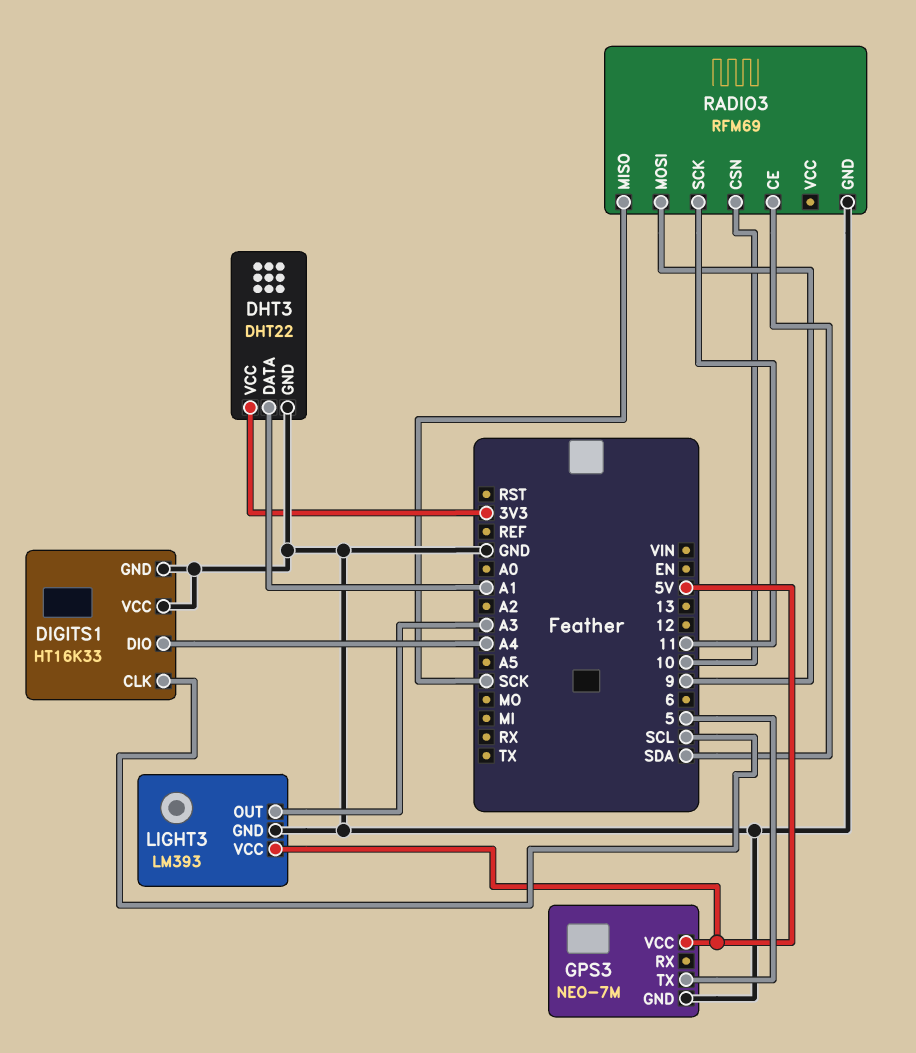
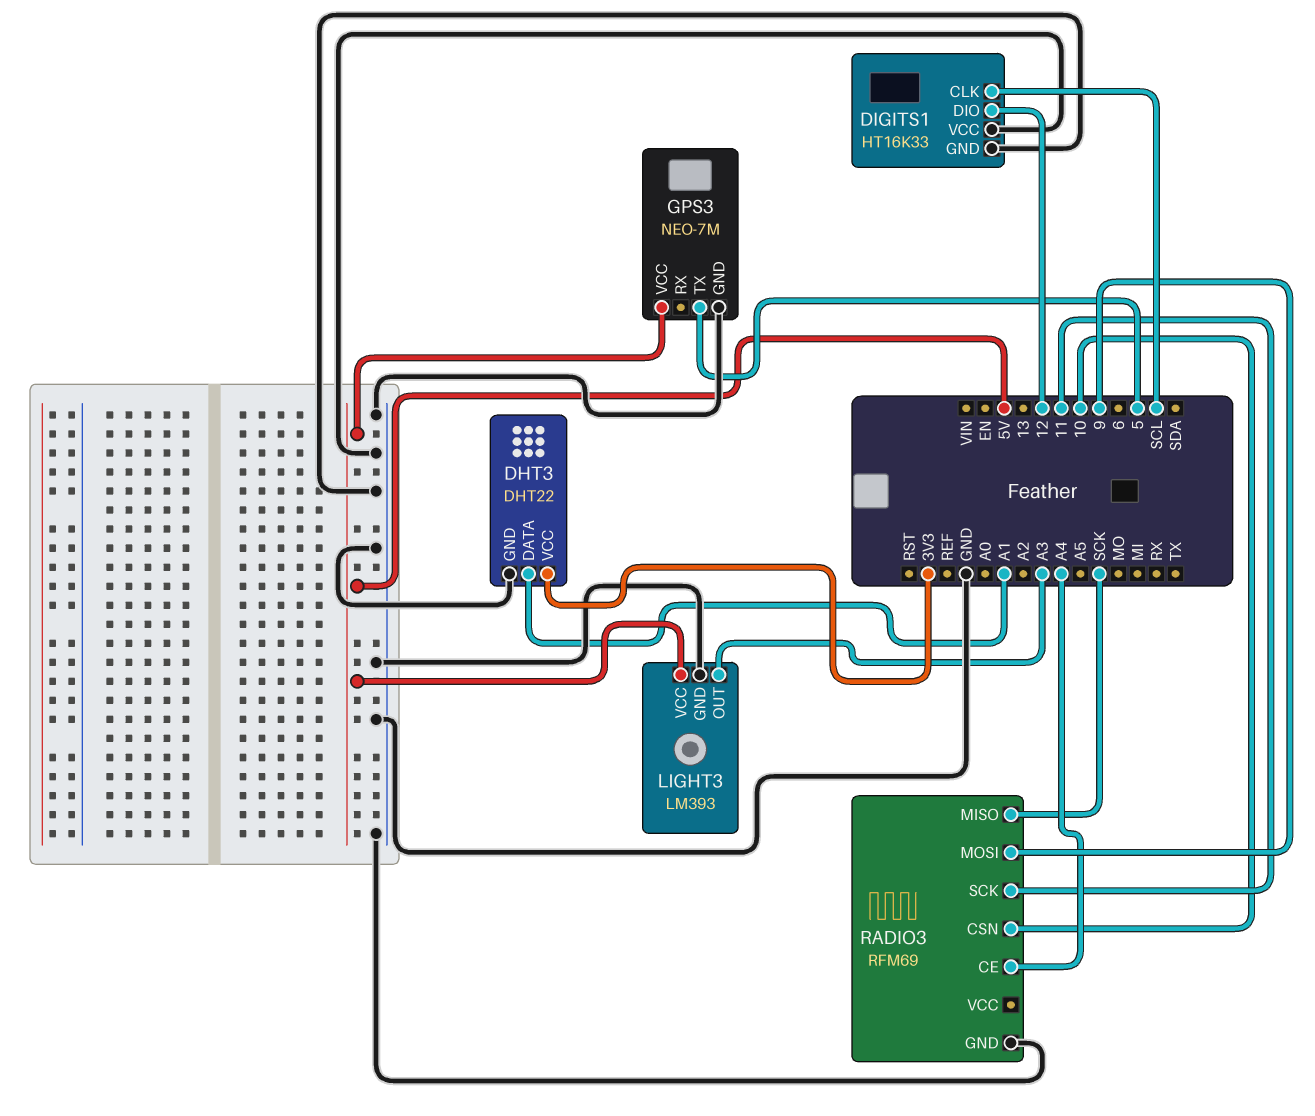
DIGITS1 pin DIO: A4 -> 12
RADIO3 pin CE: SDA -> A4

